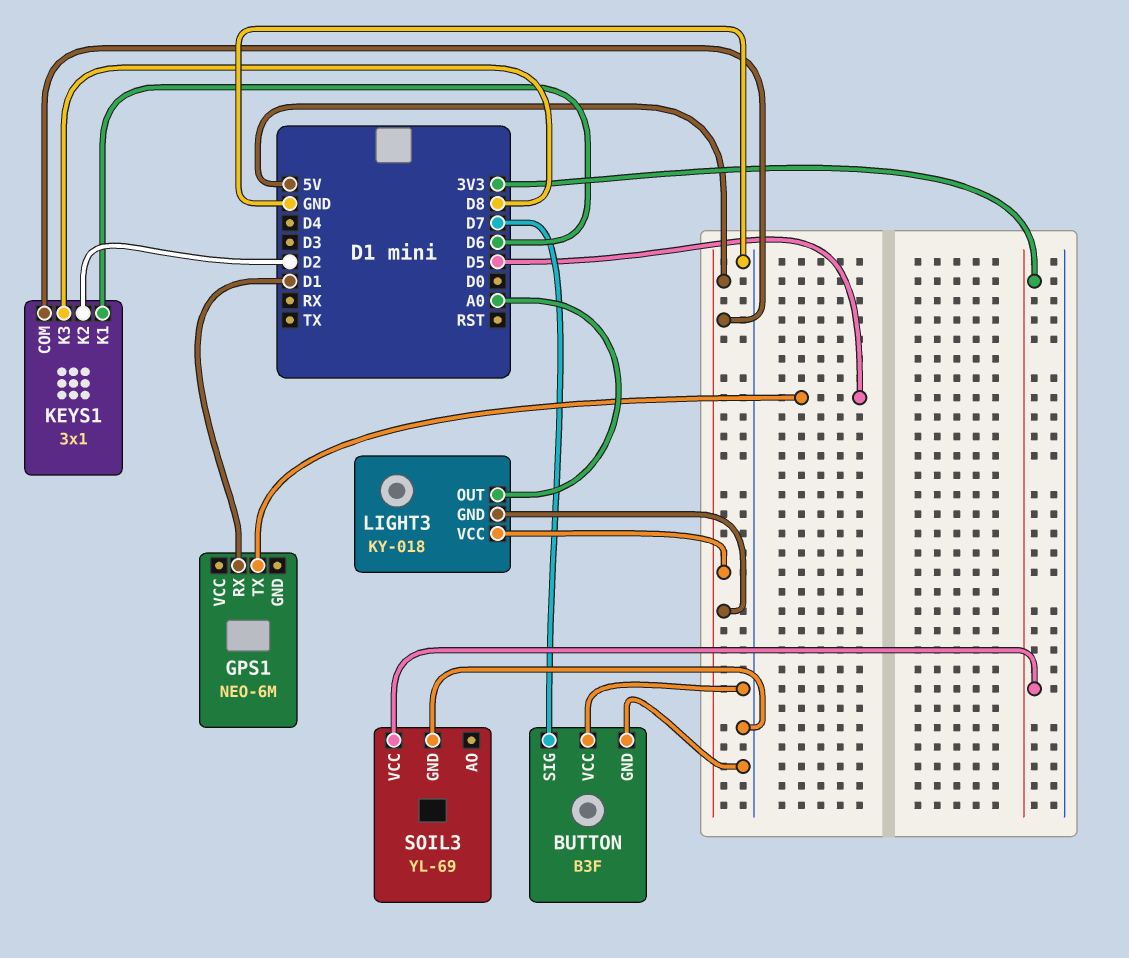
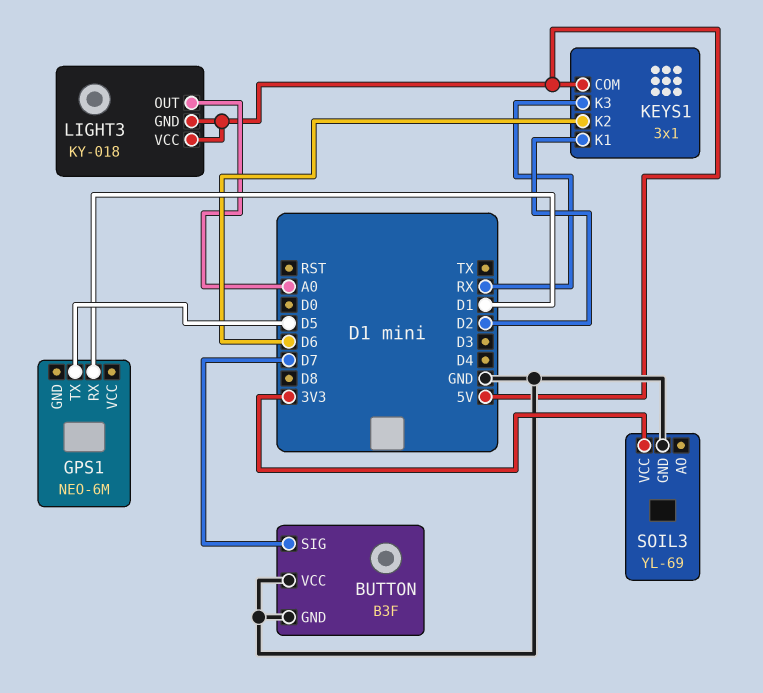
KEYS1 pin K1: D6 -> D2
KEYS1 pin K2: D2 -> D6
KEYS1 pin K3: D8 -> RX

